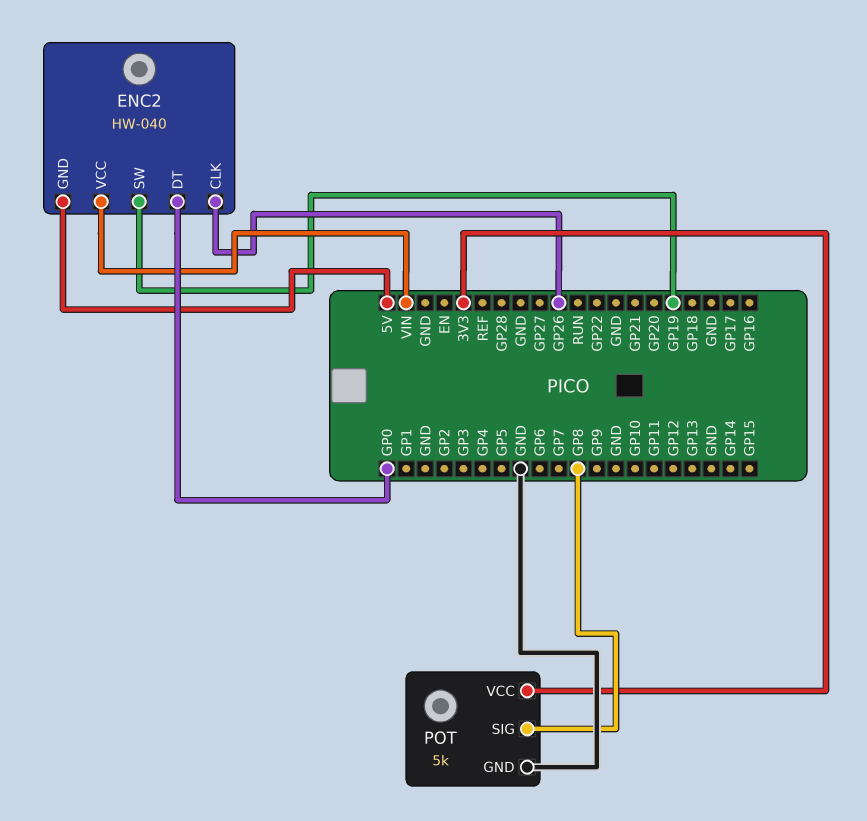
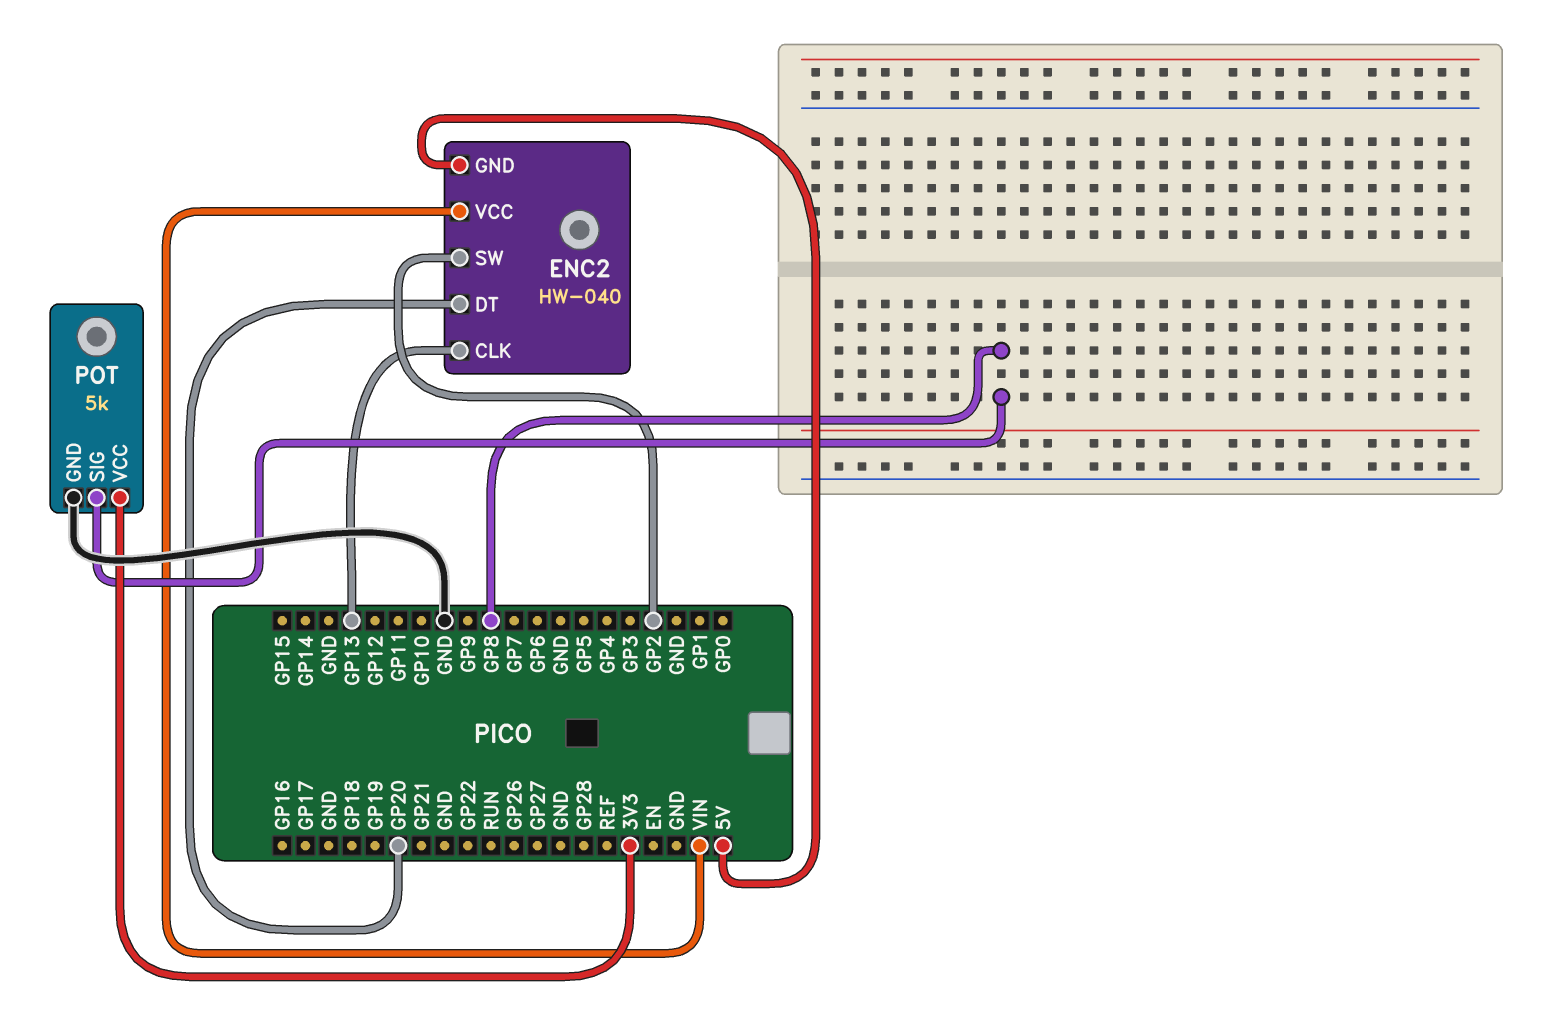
ENC2 pin CLK: GP26 -> GP13
ENC2 pin DT: GP0 -> GP20
ENC2 pin SW: GP19 -> GP2

